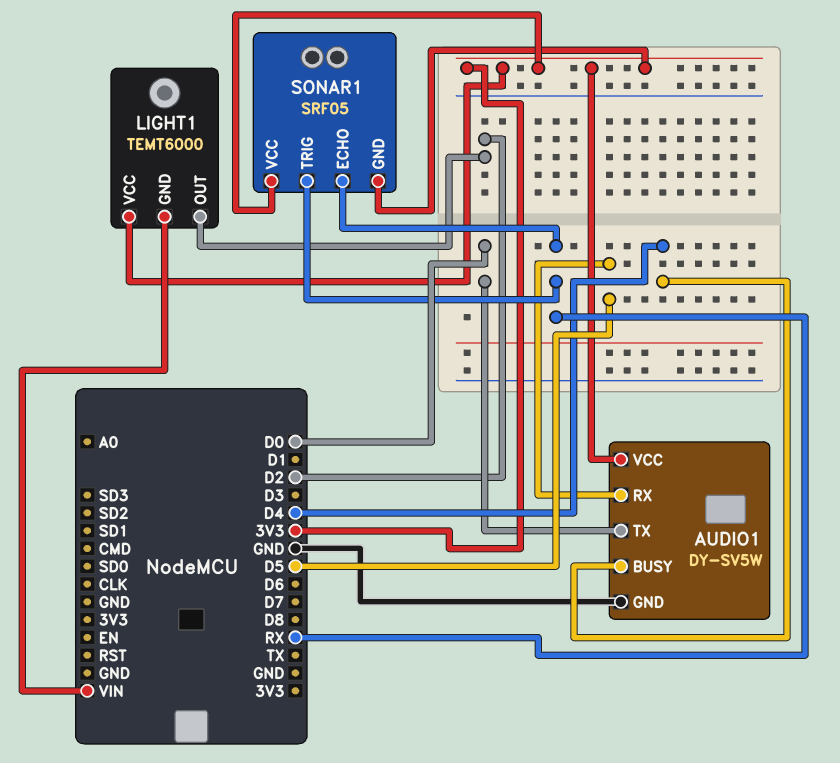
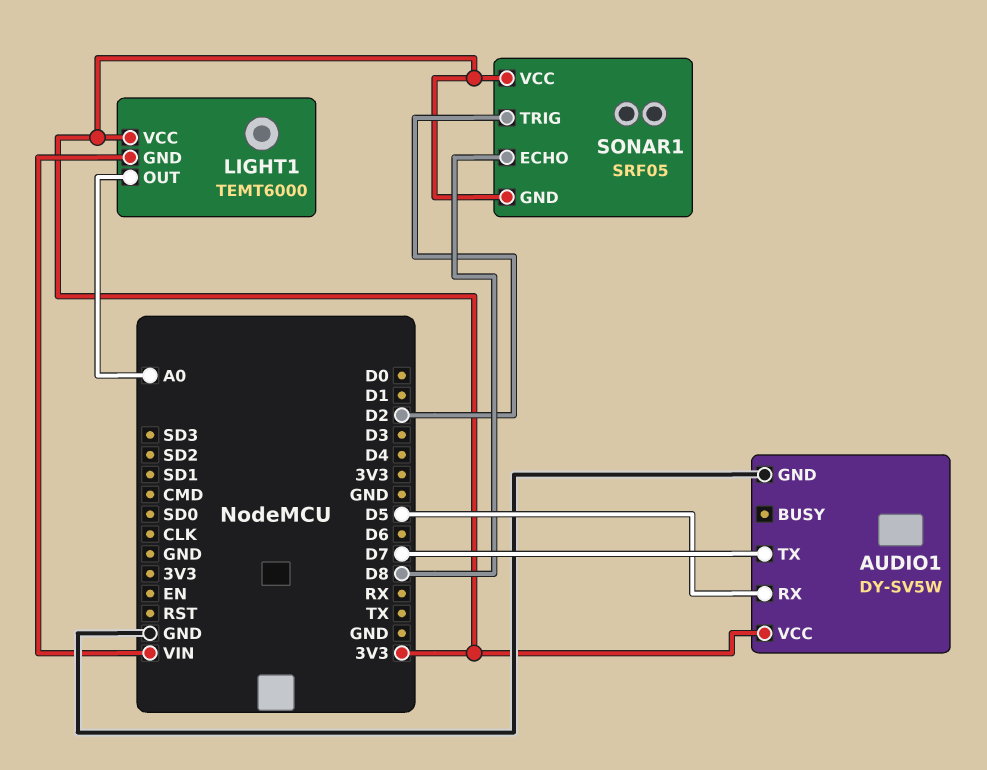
AUDIO1 pin BUSY: D4 -> none
AUDIO1 pin TX: D0 -> D7
LIGHT1 pin OUT: D2 -> A0
SONAR1 pin ECHO: RX -> D8
SONAR1 pin TRIG: RX -> D2

